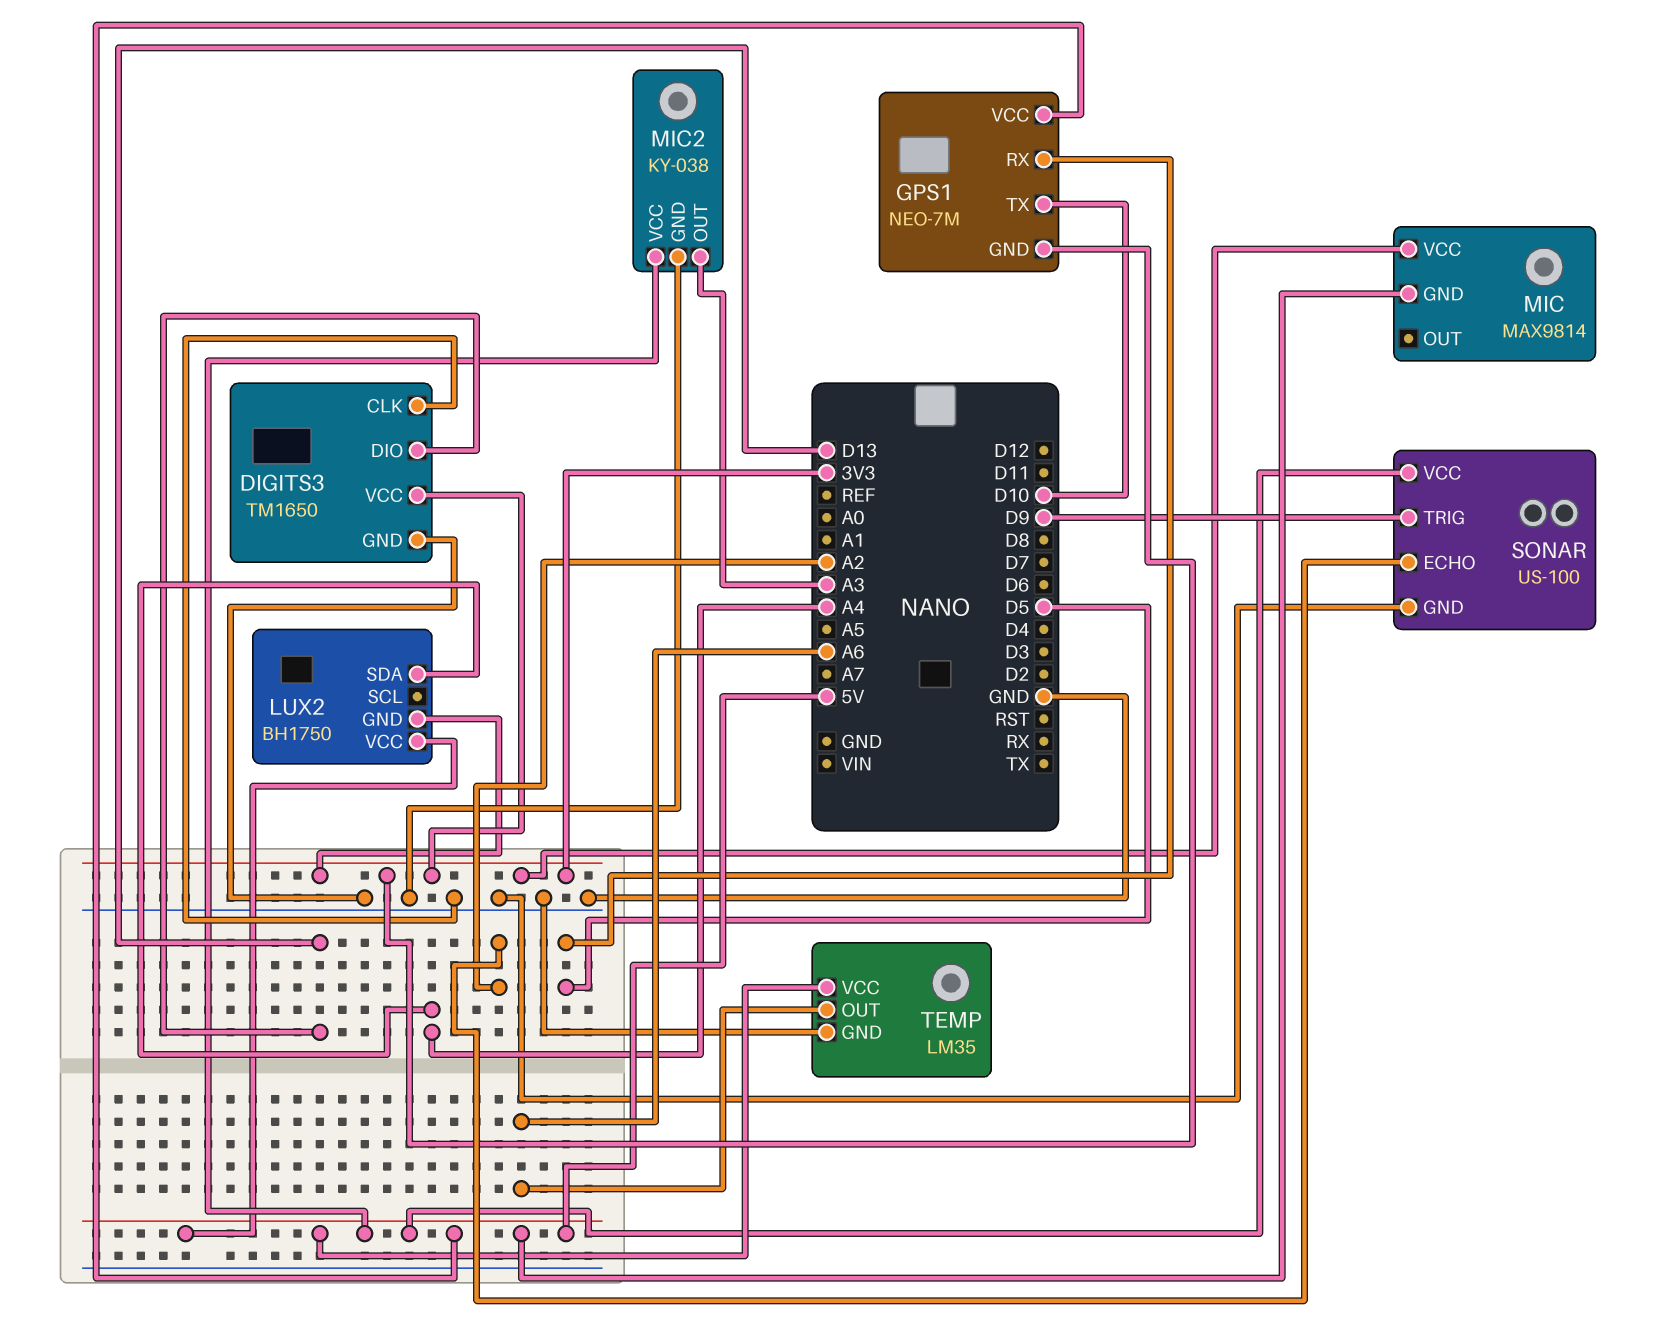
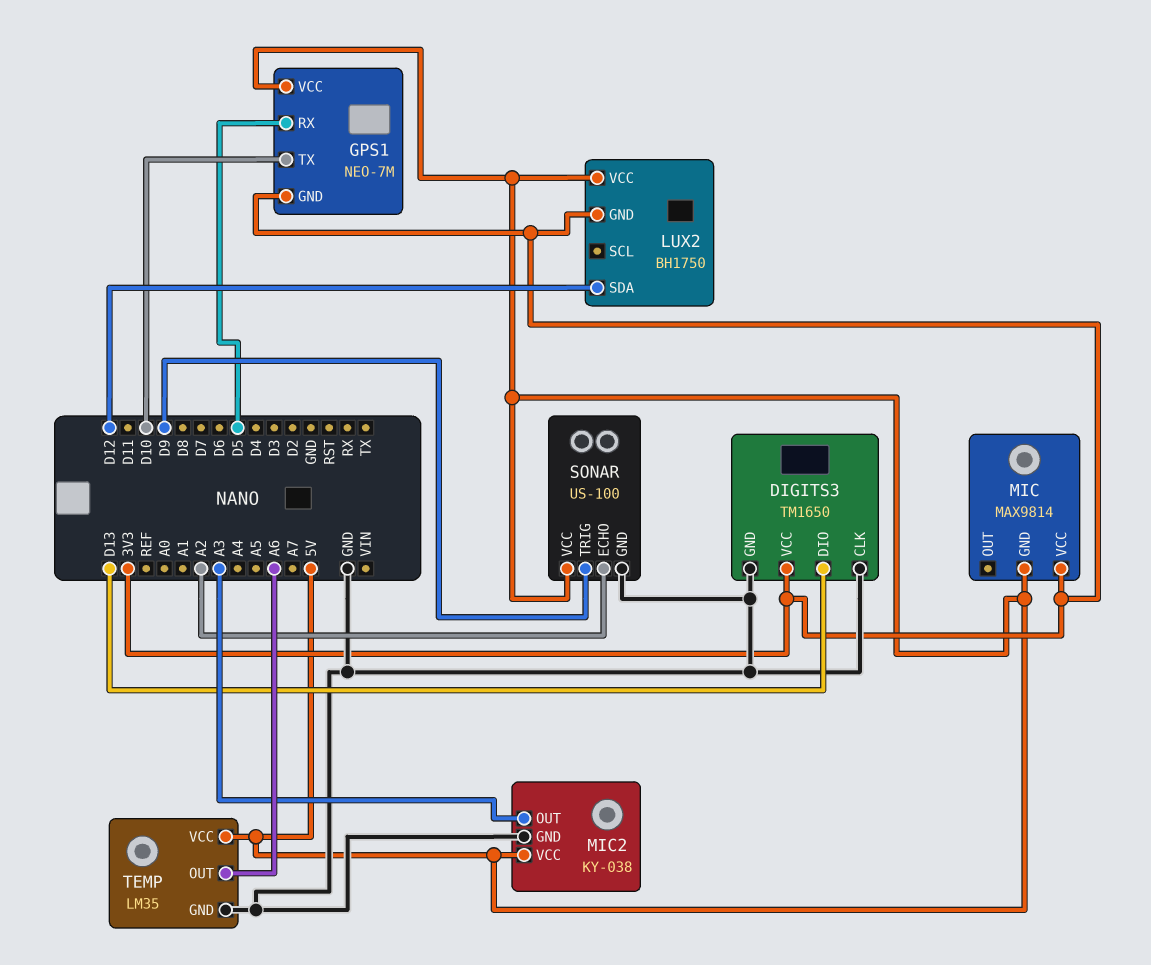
LUX2 pin SDA: A4 -> D12

